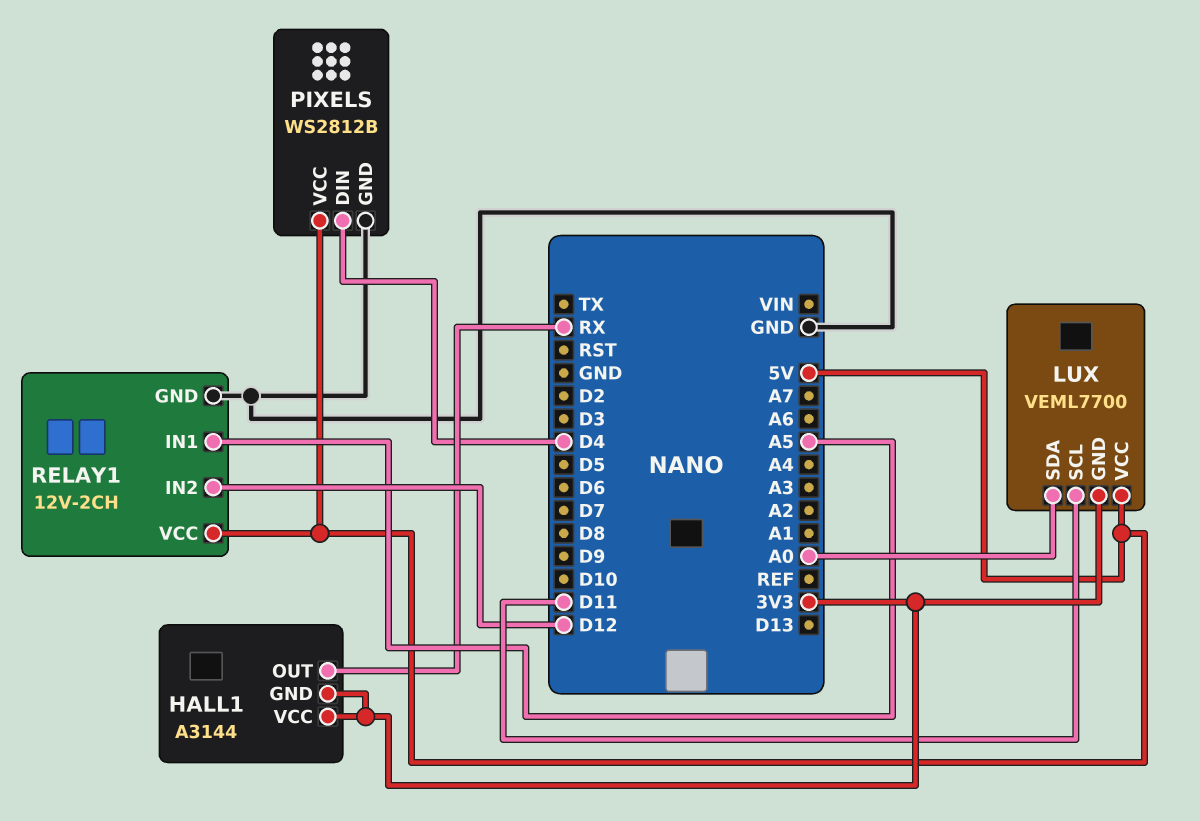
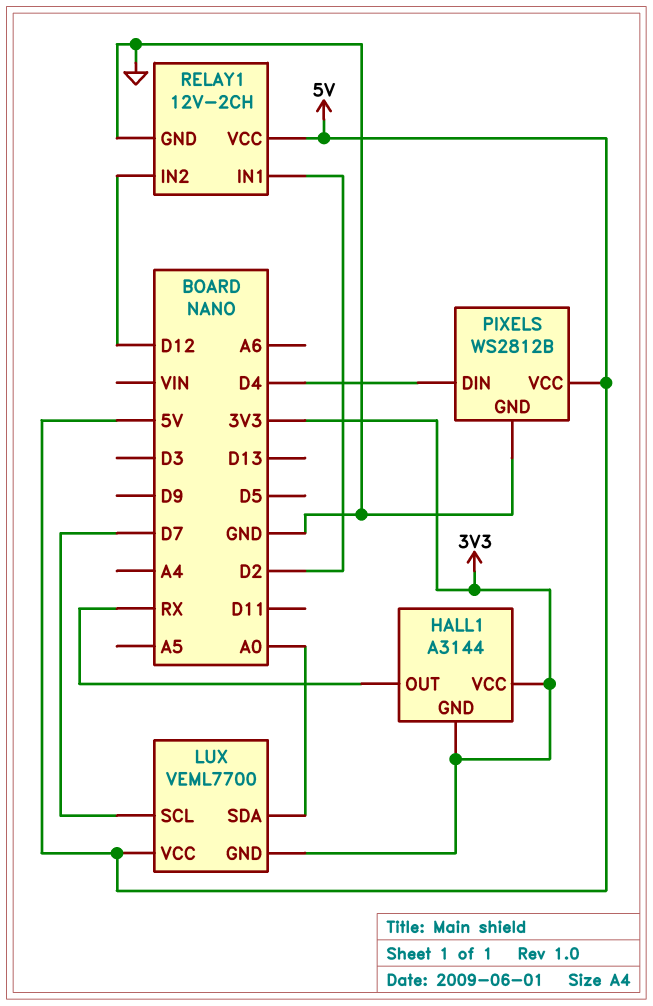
LUX pin SCL: D11 -> D7
RELAY1 pin IN1: A5 -> D2

